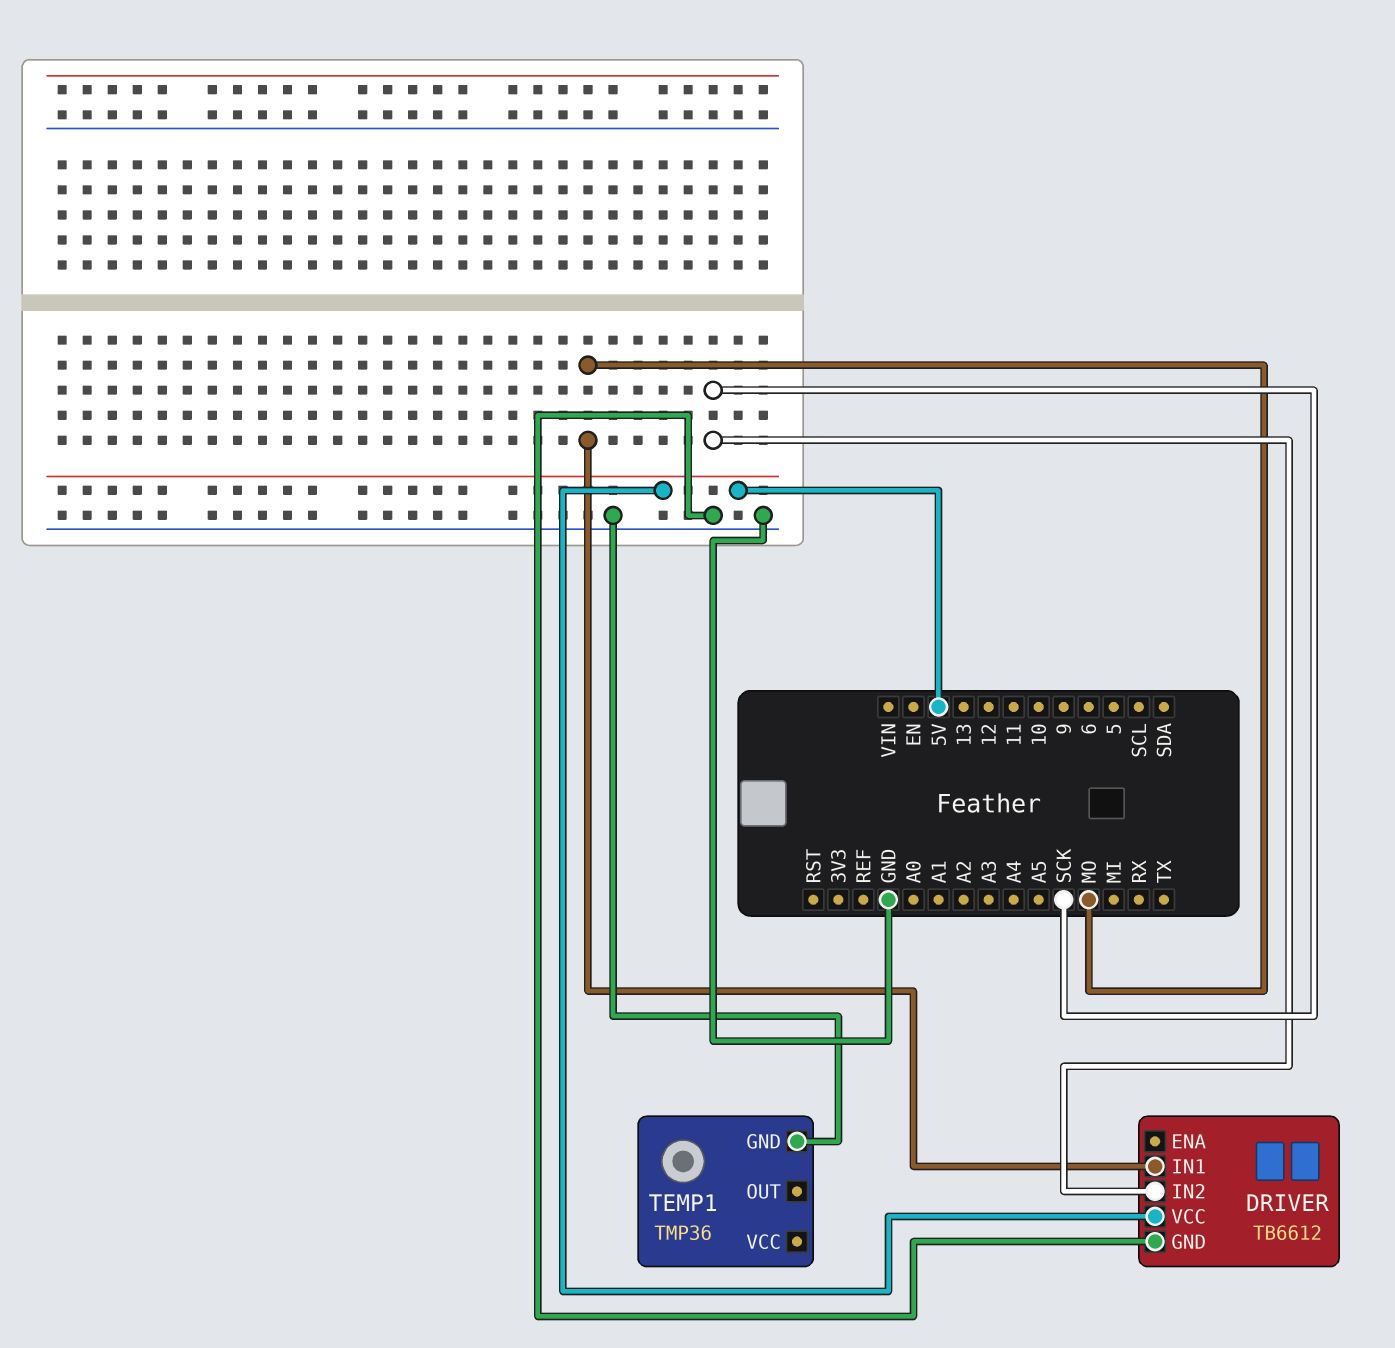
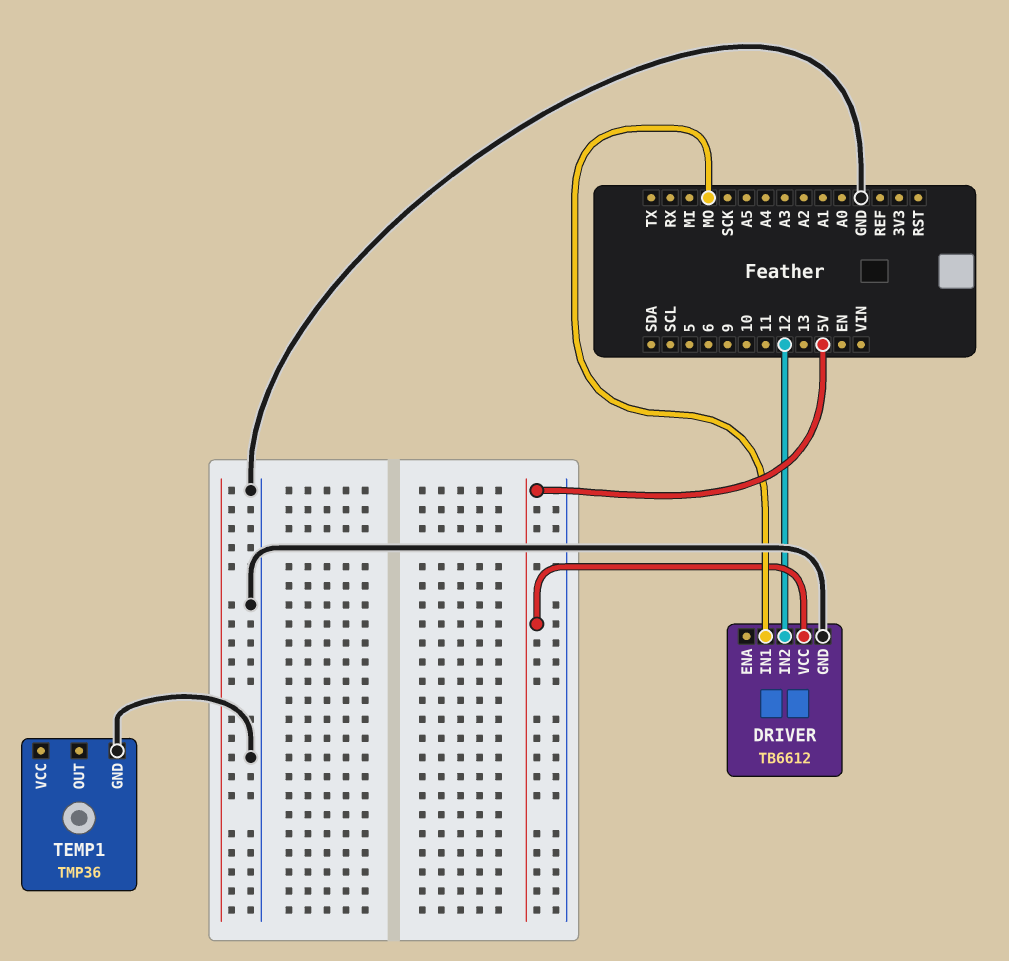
DRIVER pin IN2: SCK -> 12

